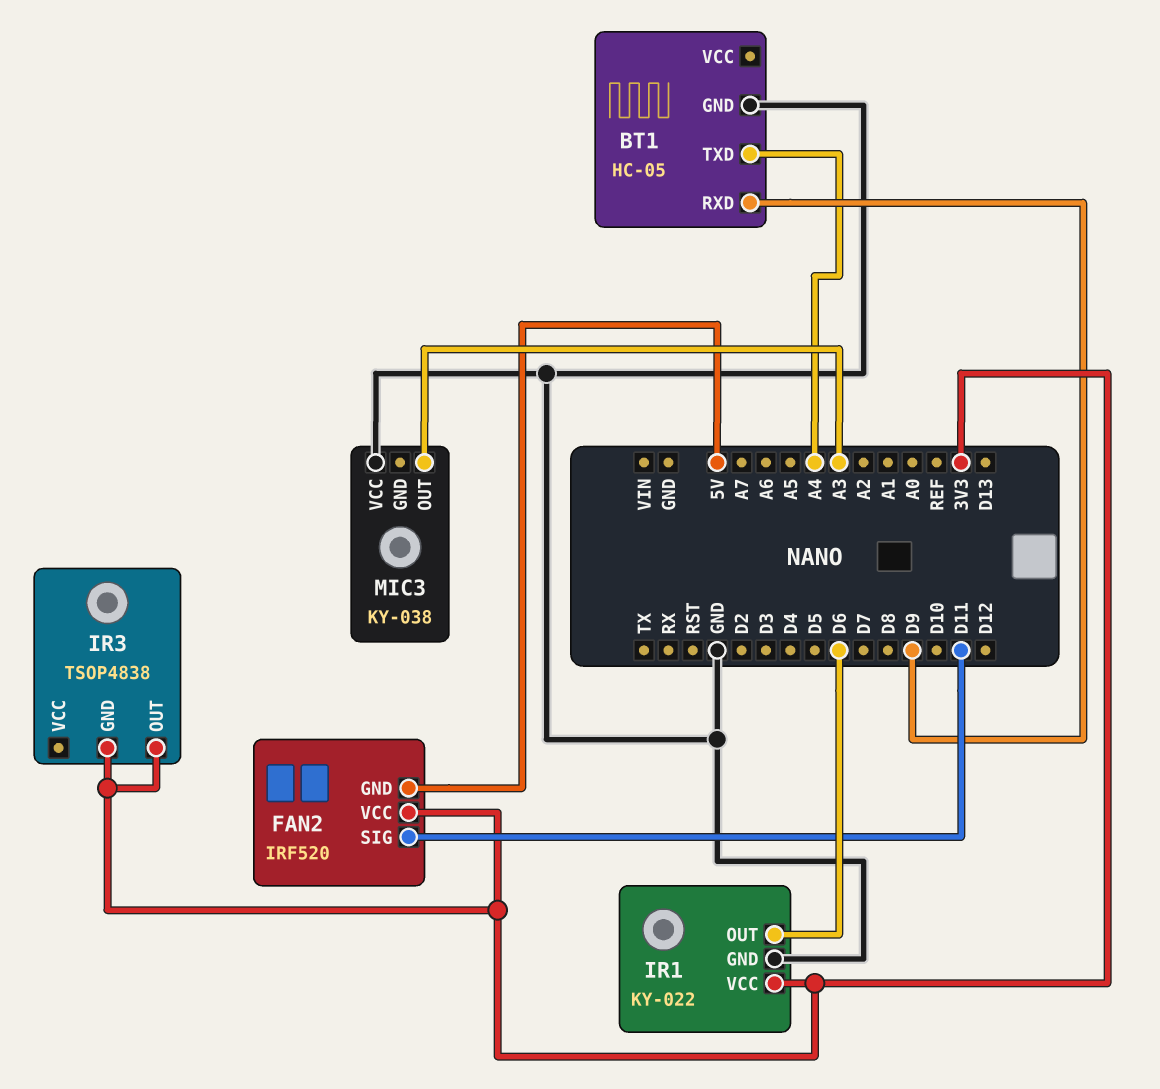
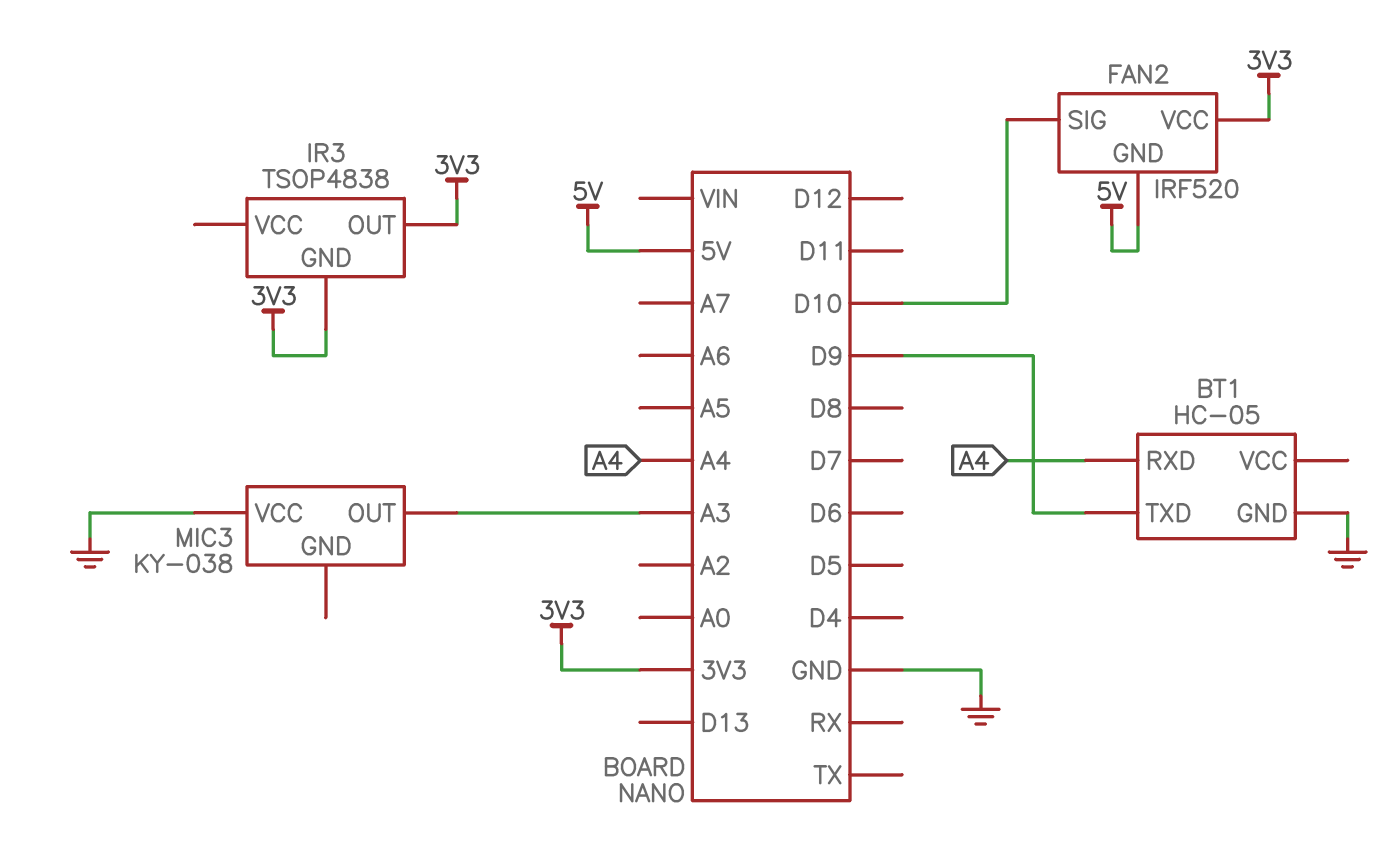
BT1 pin RXD: D9 -> A4
BT1 pin TXD: A4 -> D9
FAN2 pin SIG: D11 -> D10
IR1: KY-022 -> none
IR1 pin GND: GND -> none
IR1 pin OUT: D6 -> none
IR1 pin VCC: 3V3 -> none

